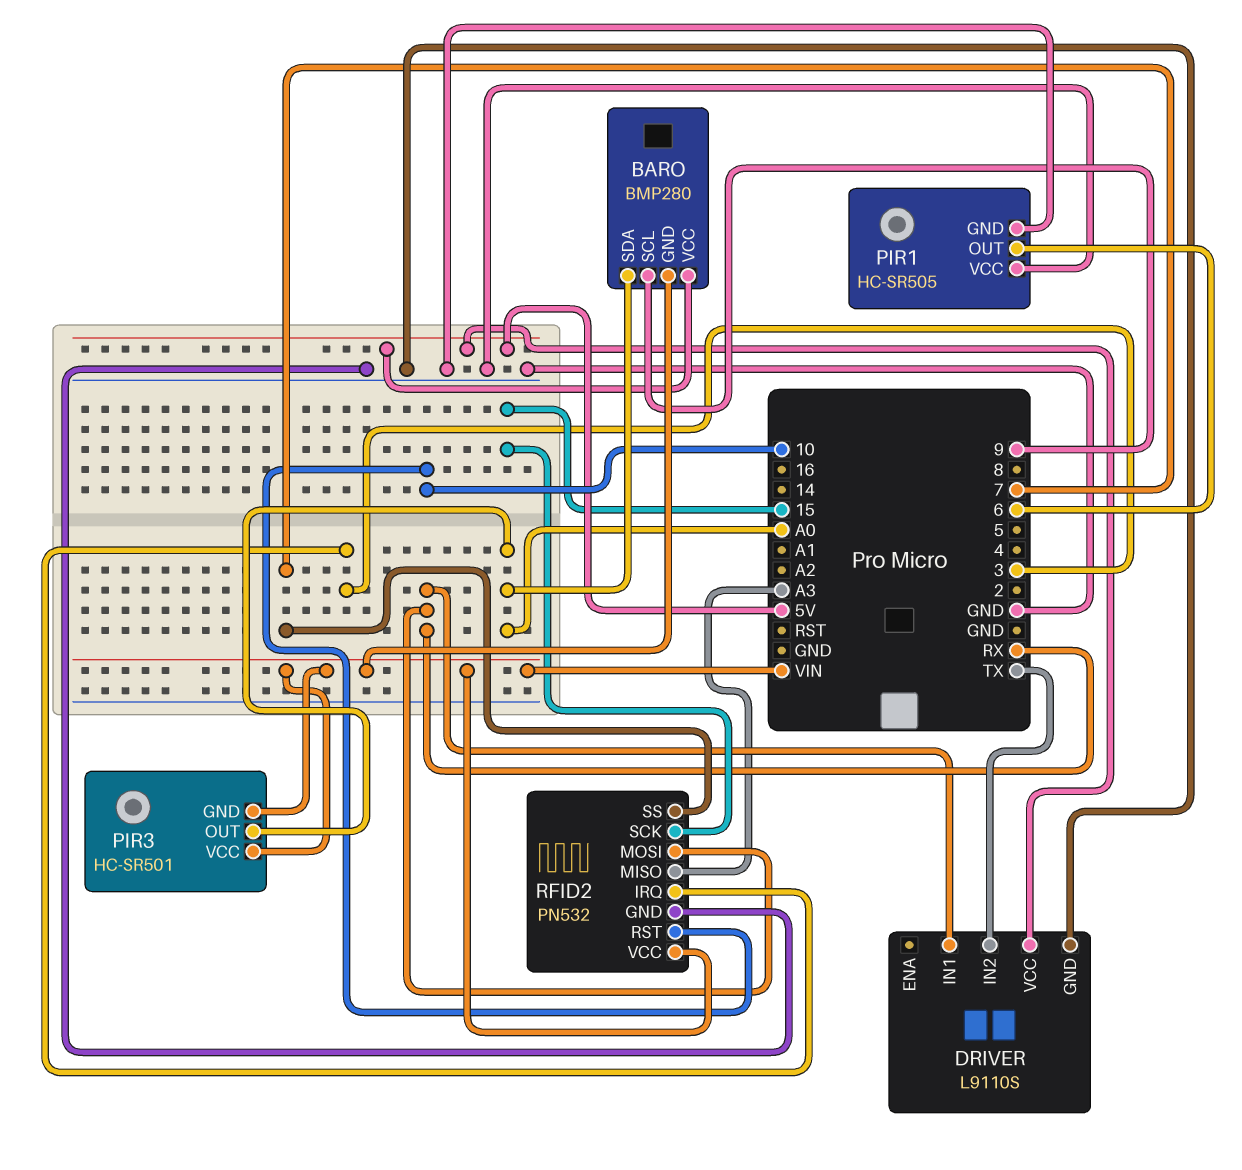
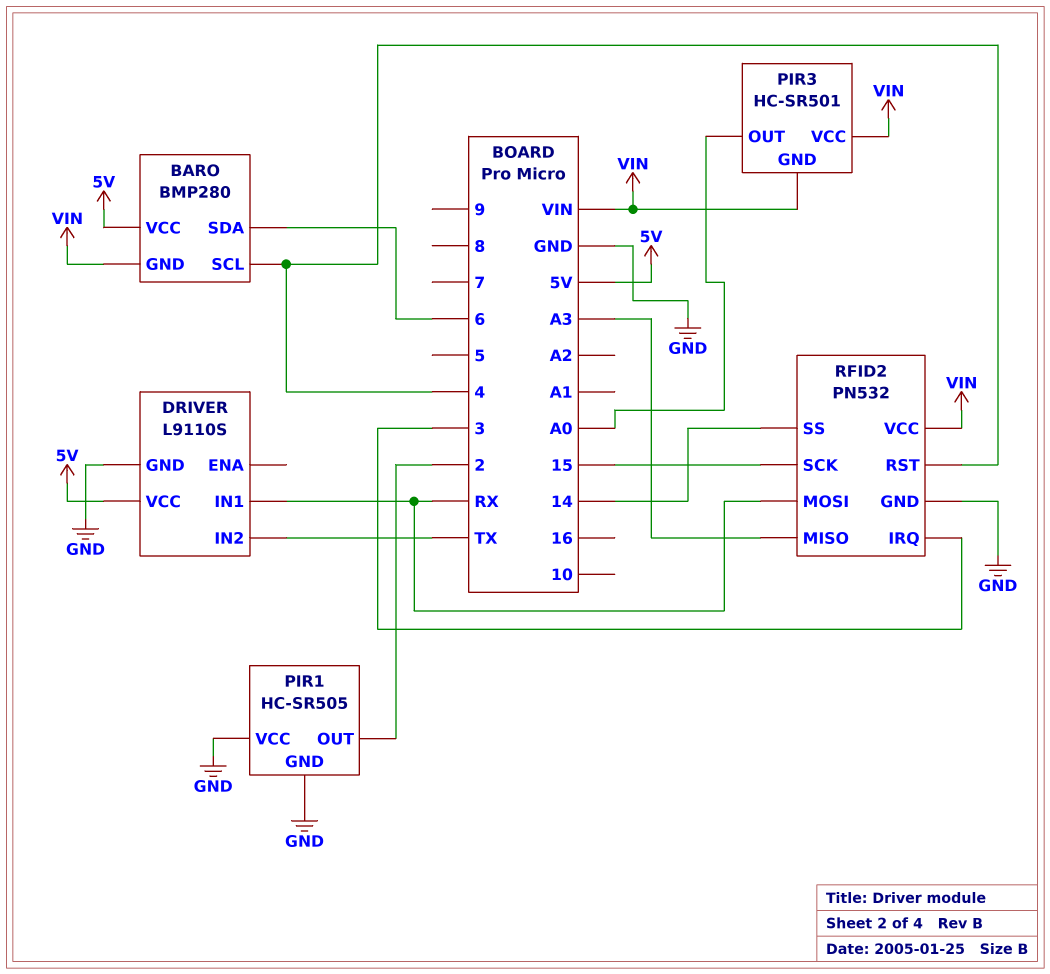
BARO pin SCL: 9 -> 4
BARO pin SDA: A0 -> 6
PIR1 pin OUT: 6 -> 2
RFID2 pin RST: 10 -> 4
RFID2 pin SS: 7 -> 14

